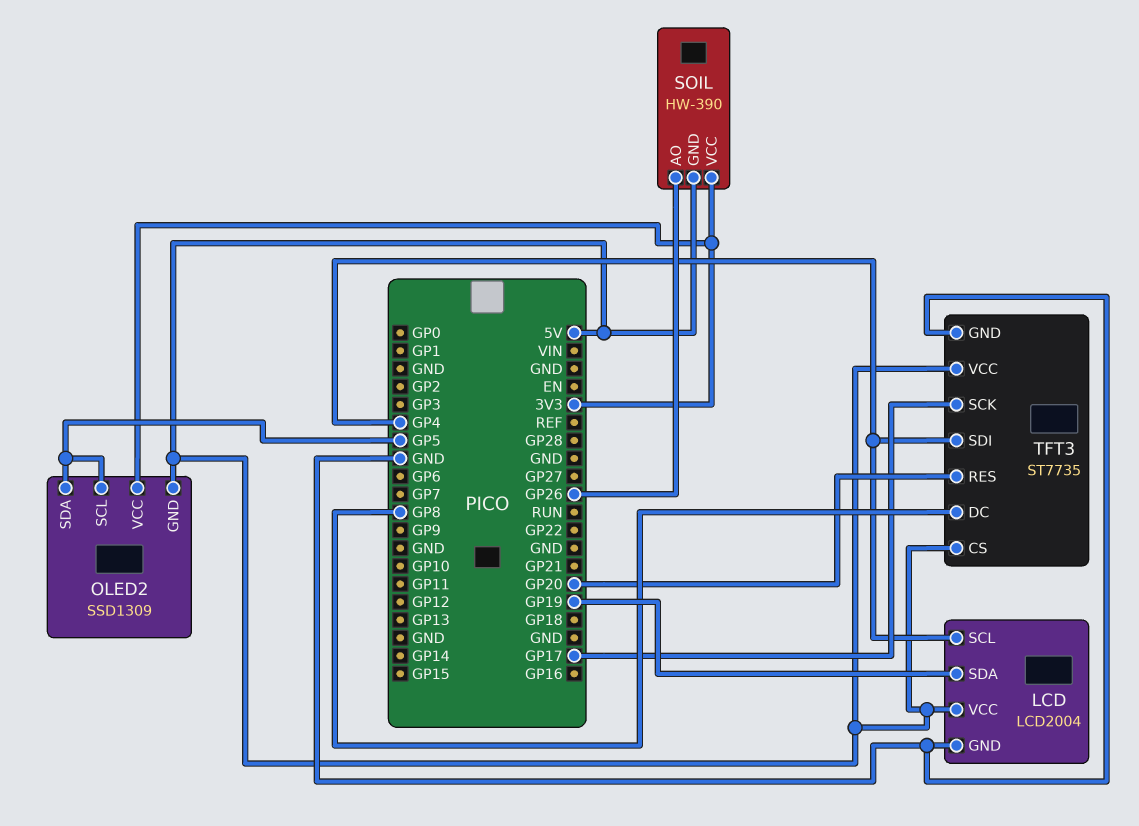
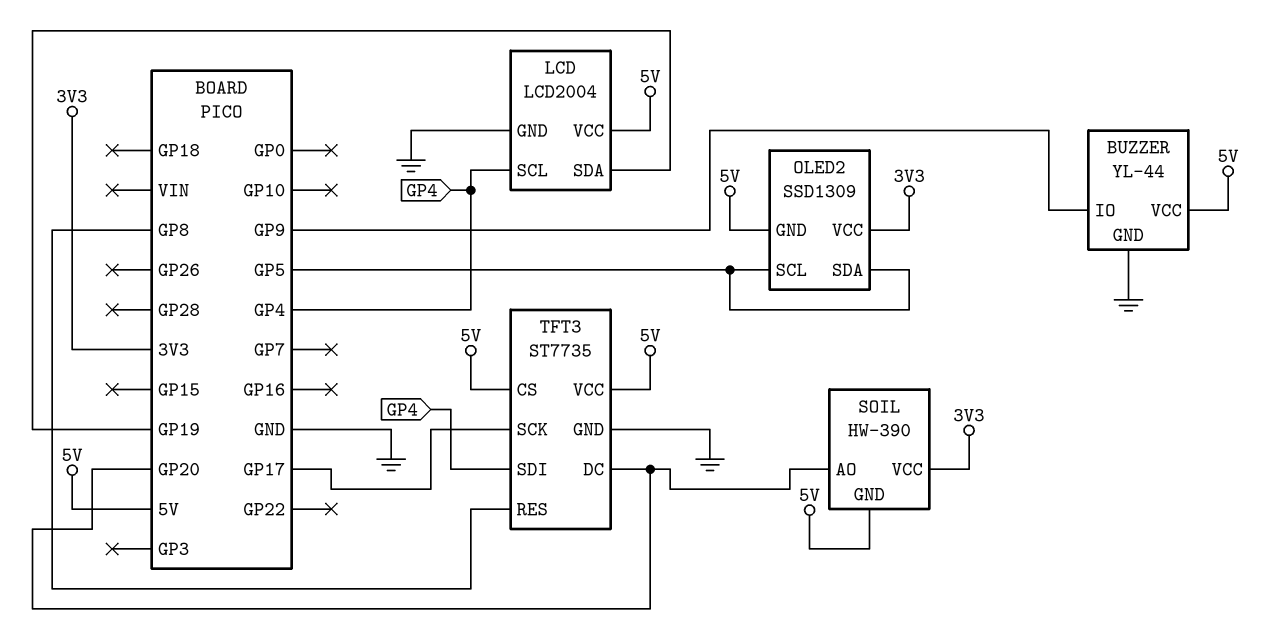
BUZZER: none -> YL-44
BUZZER pin GND: none -> GND
BUZZER pin IO: none -> GP9
BUZZER pin VCC: none -> 5V
SOIL pin AO: GP26 -> GP20
TFT3 pin DC: GP8 -> GP20
TFT3 pin RES: GP20 -> GP8

